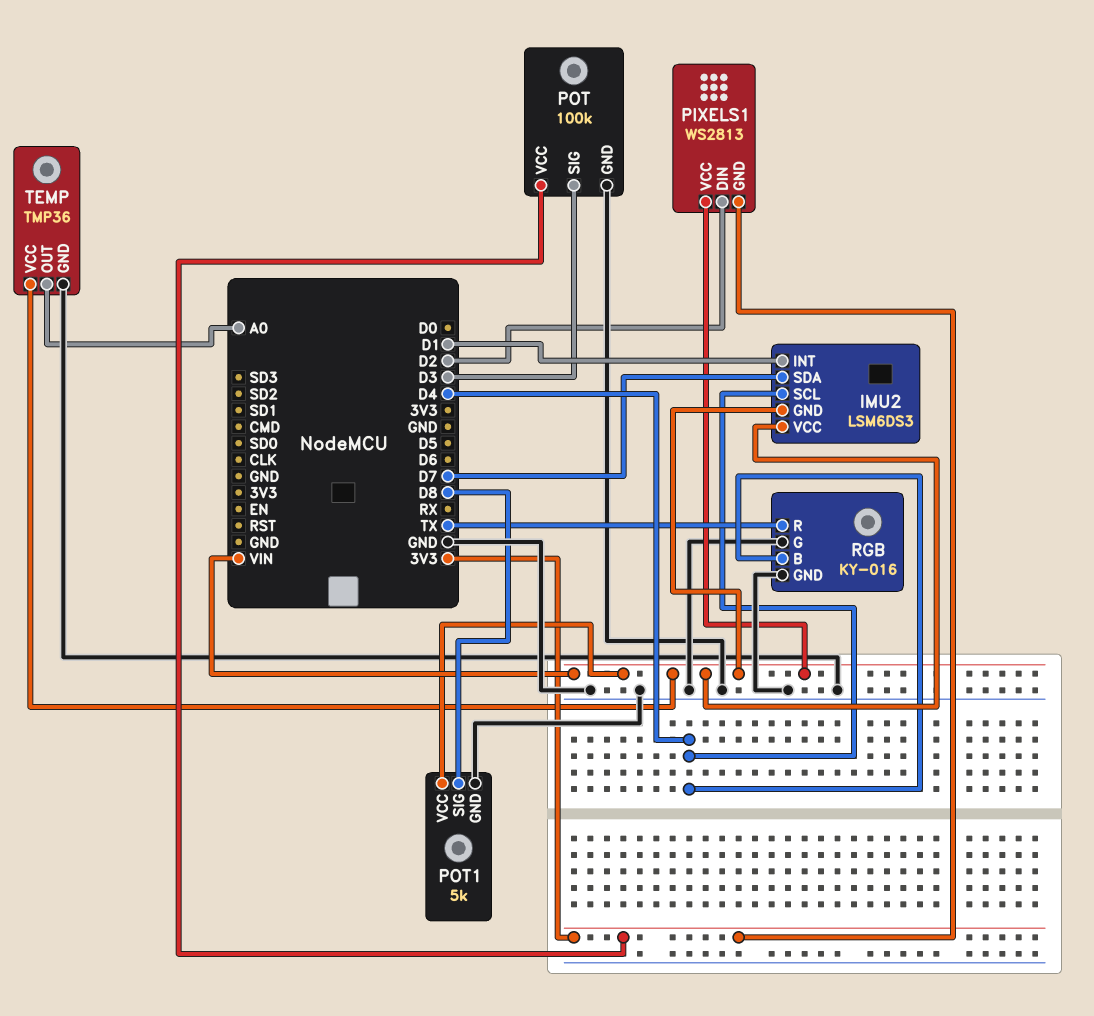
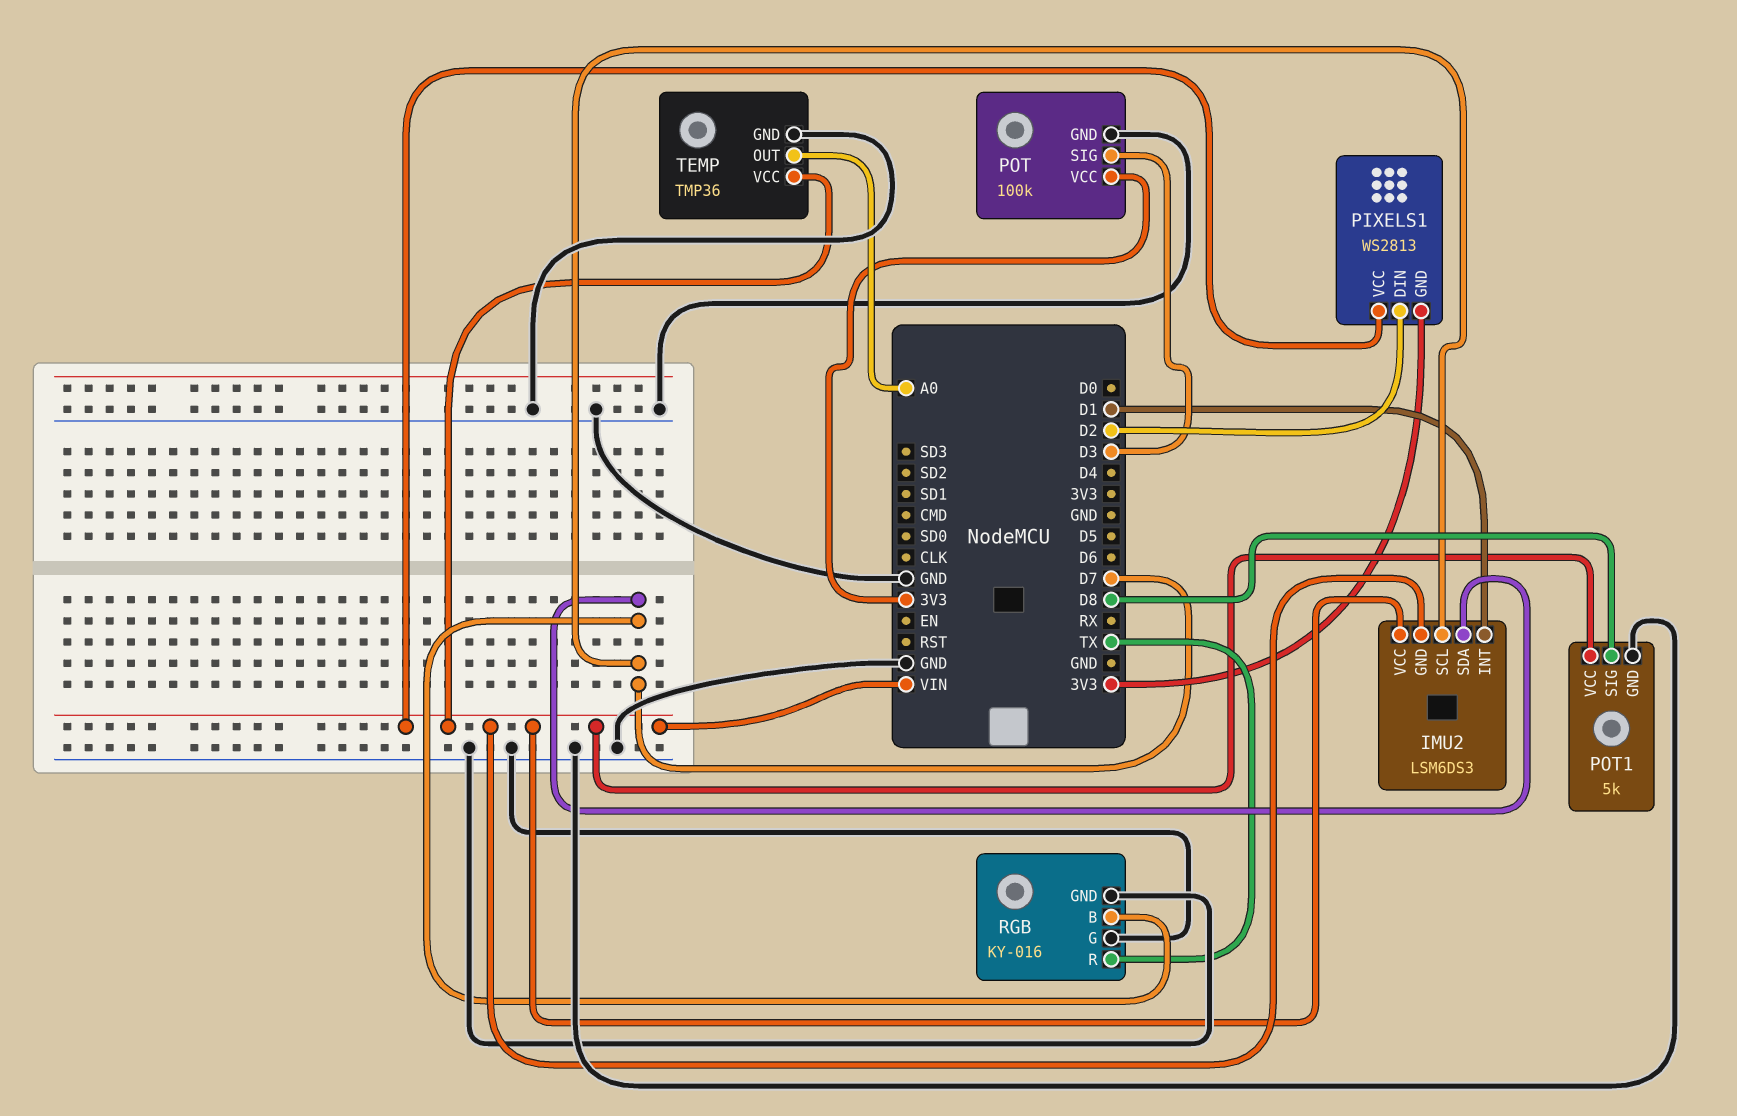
IMU2 pin SCL: D4 -> D7
RGB pin B: D4 -> D7

